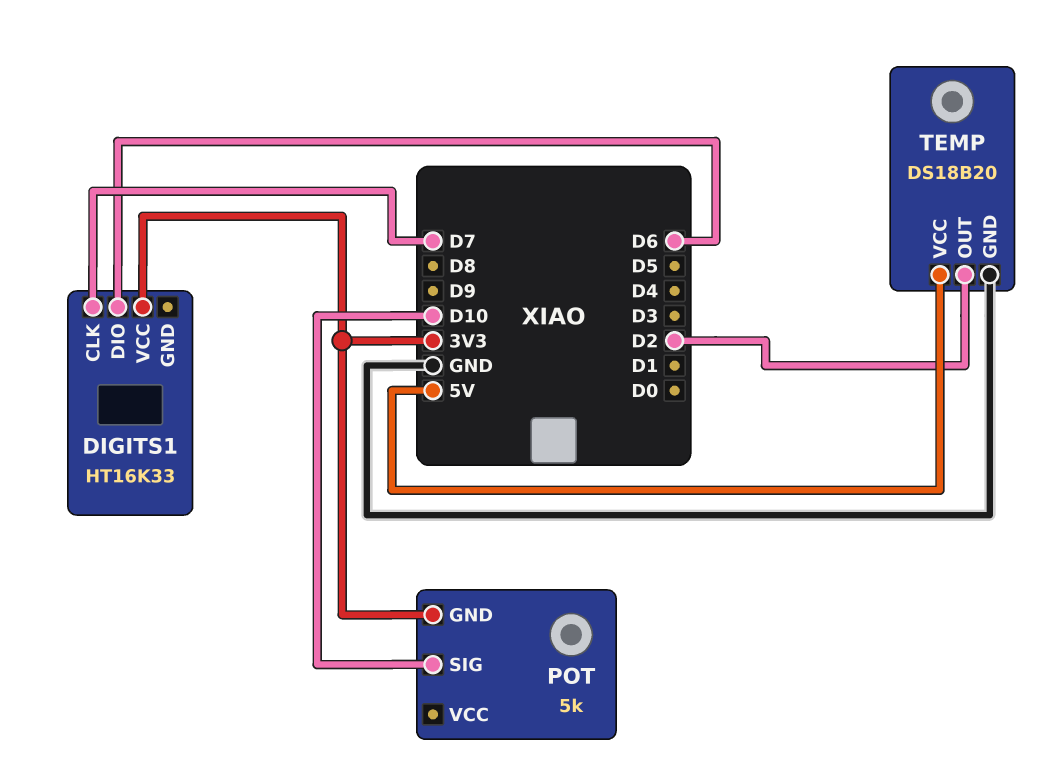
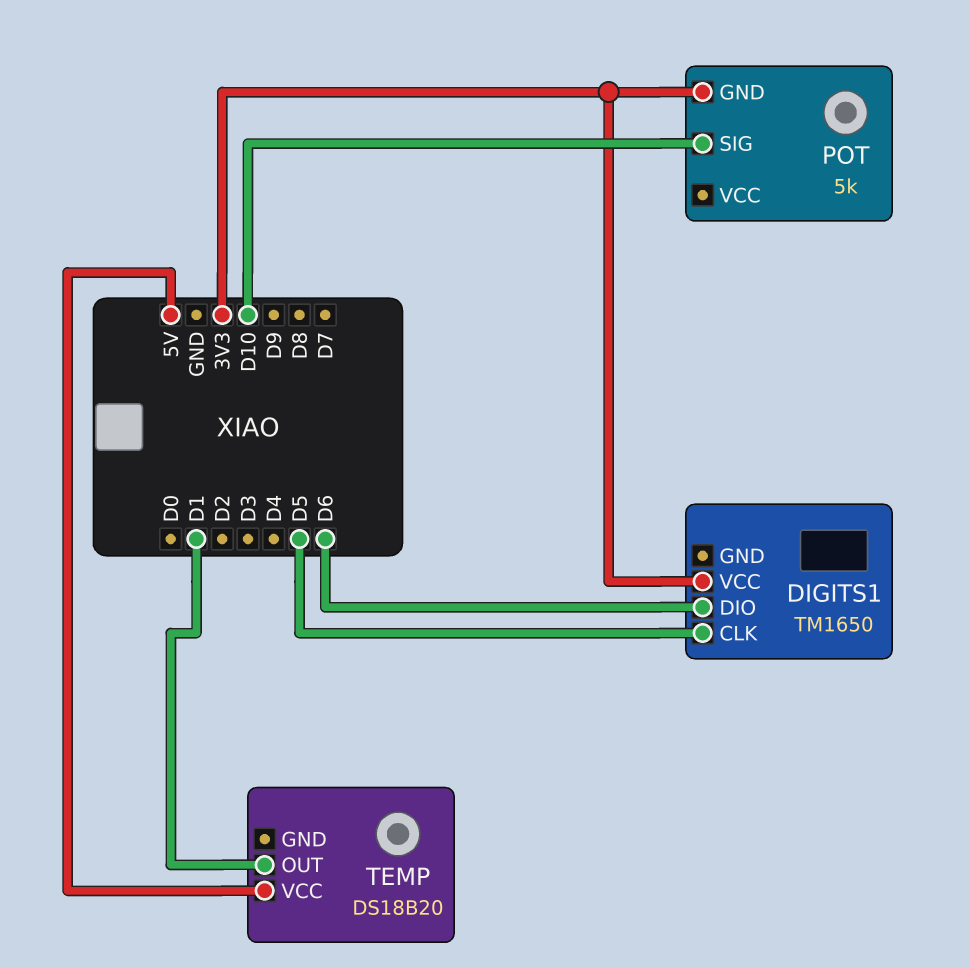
DIGITS1: HT16K33 -> TM1650
DIGITS1 pin CLK: D7 -> D5
TEMP pin GND: GND -> none
TEMP pin OUT: D2 -> D1

